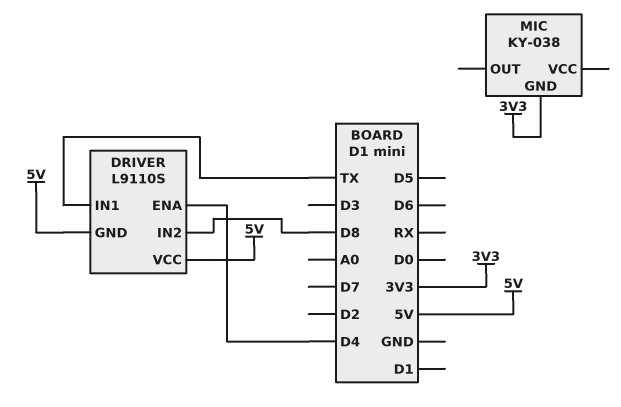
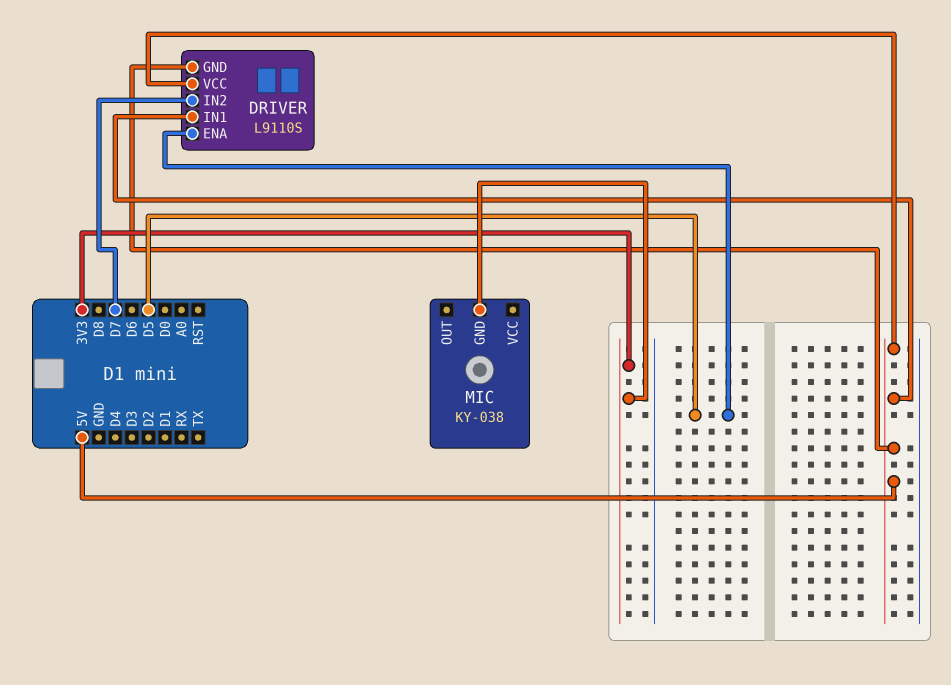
DRIVER pin ENA: D4 -> D5
DRIVER pin IN1: TX -> 5V
DRIVER pin IN2: D8 -> D7

